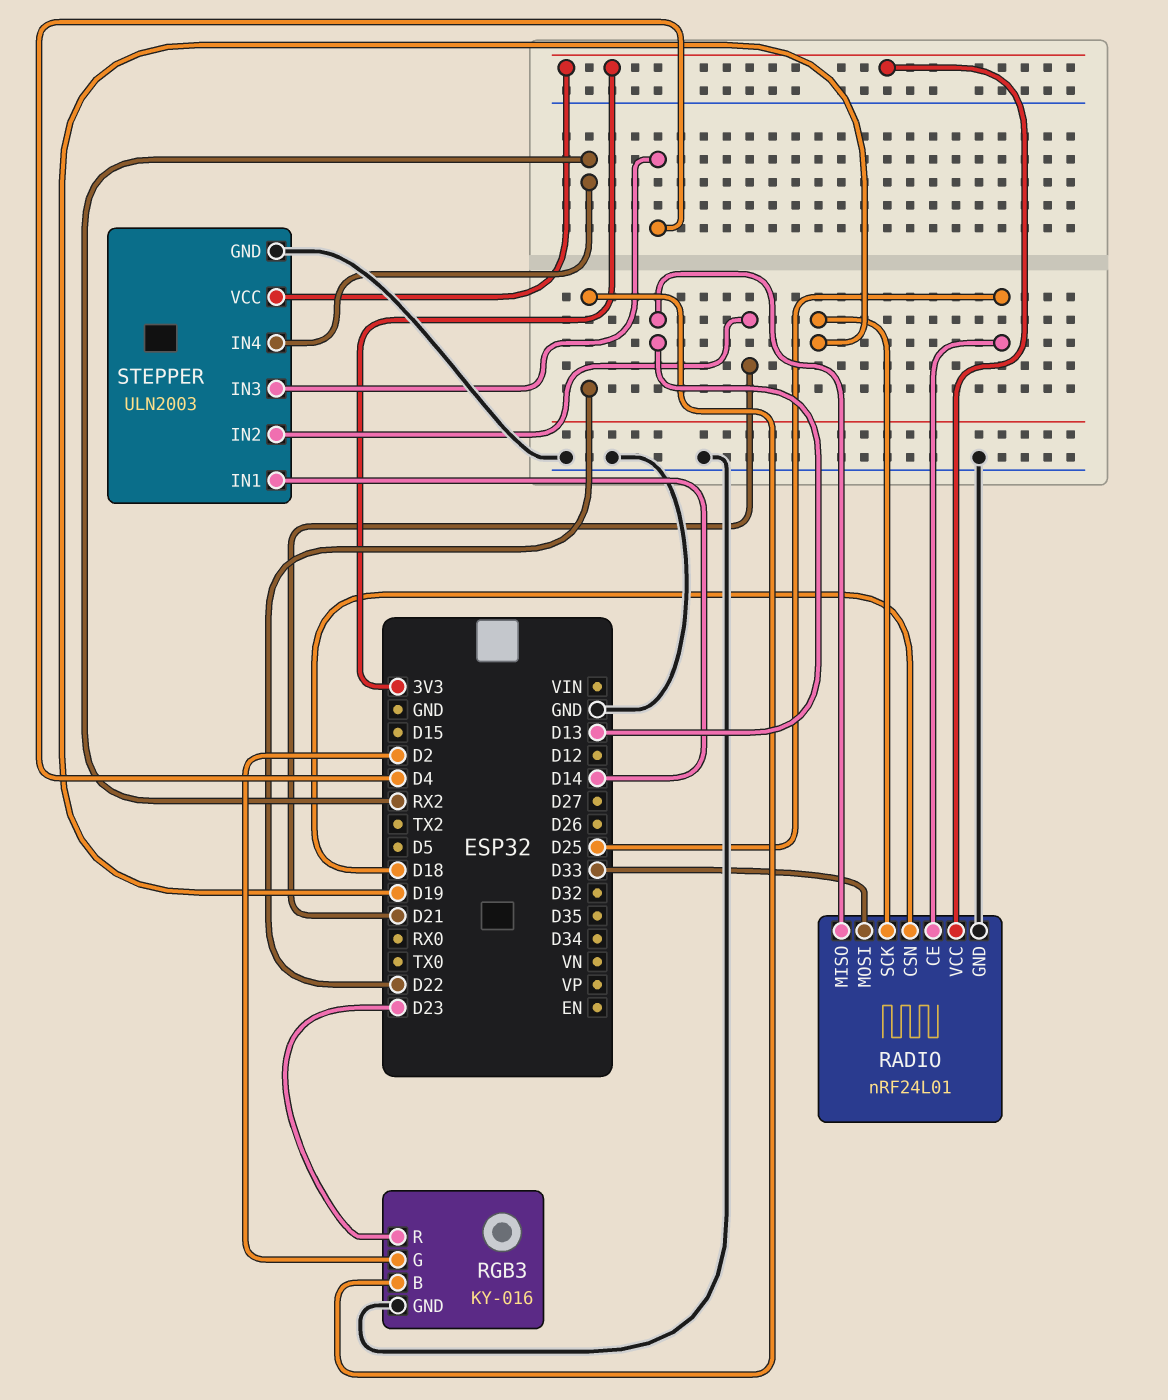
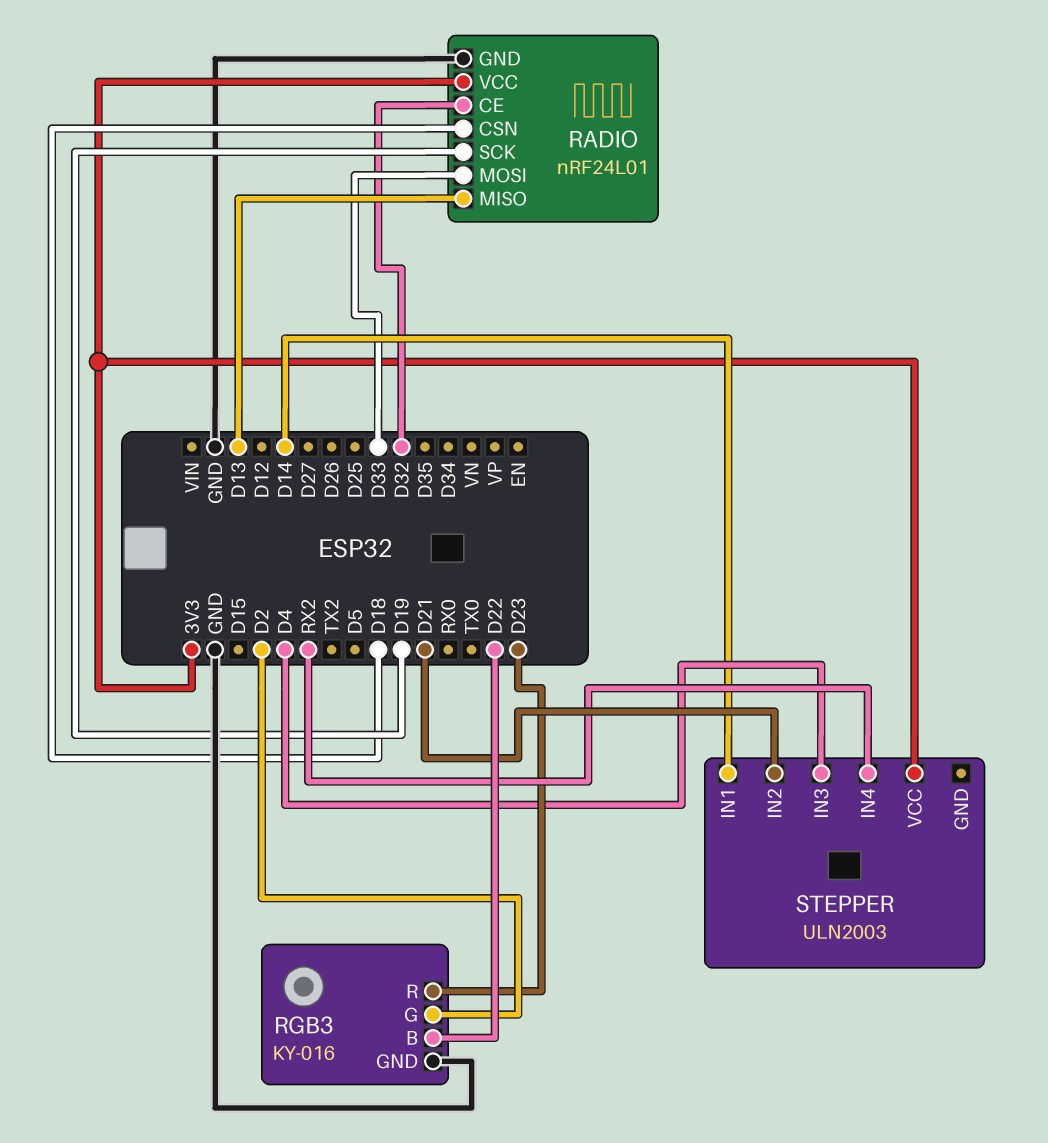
RADIO pin CE: D25 -> D32
STEPPER pin GND: GND -> none

